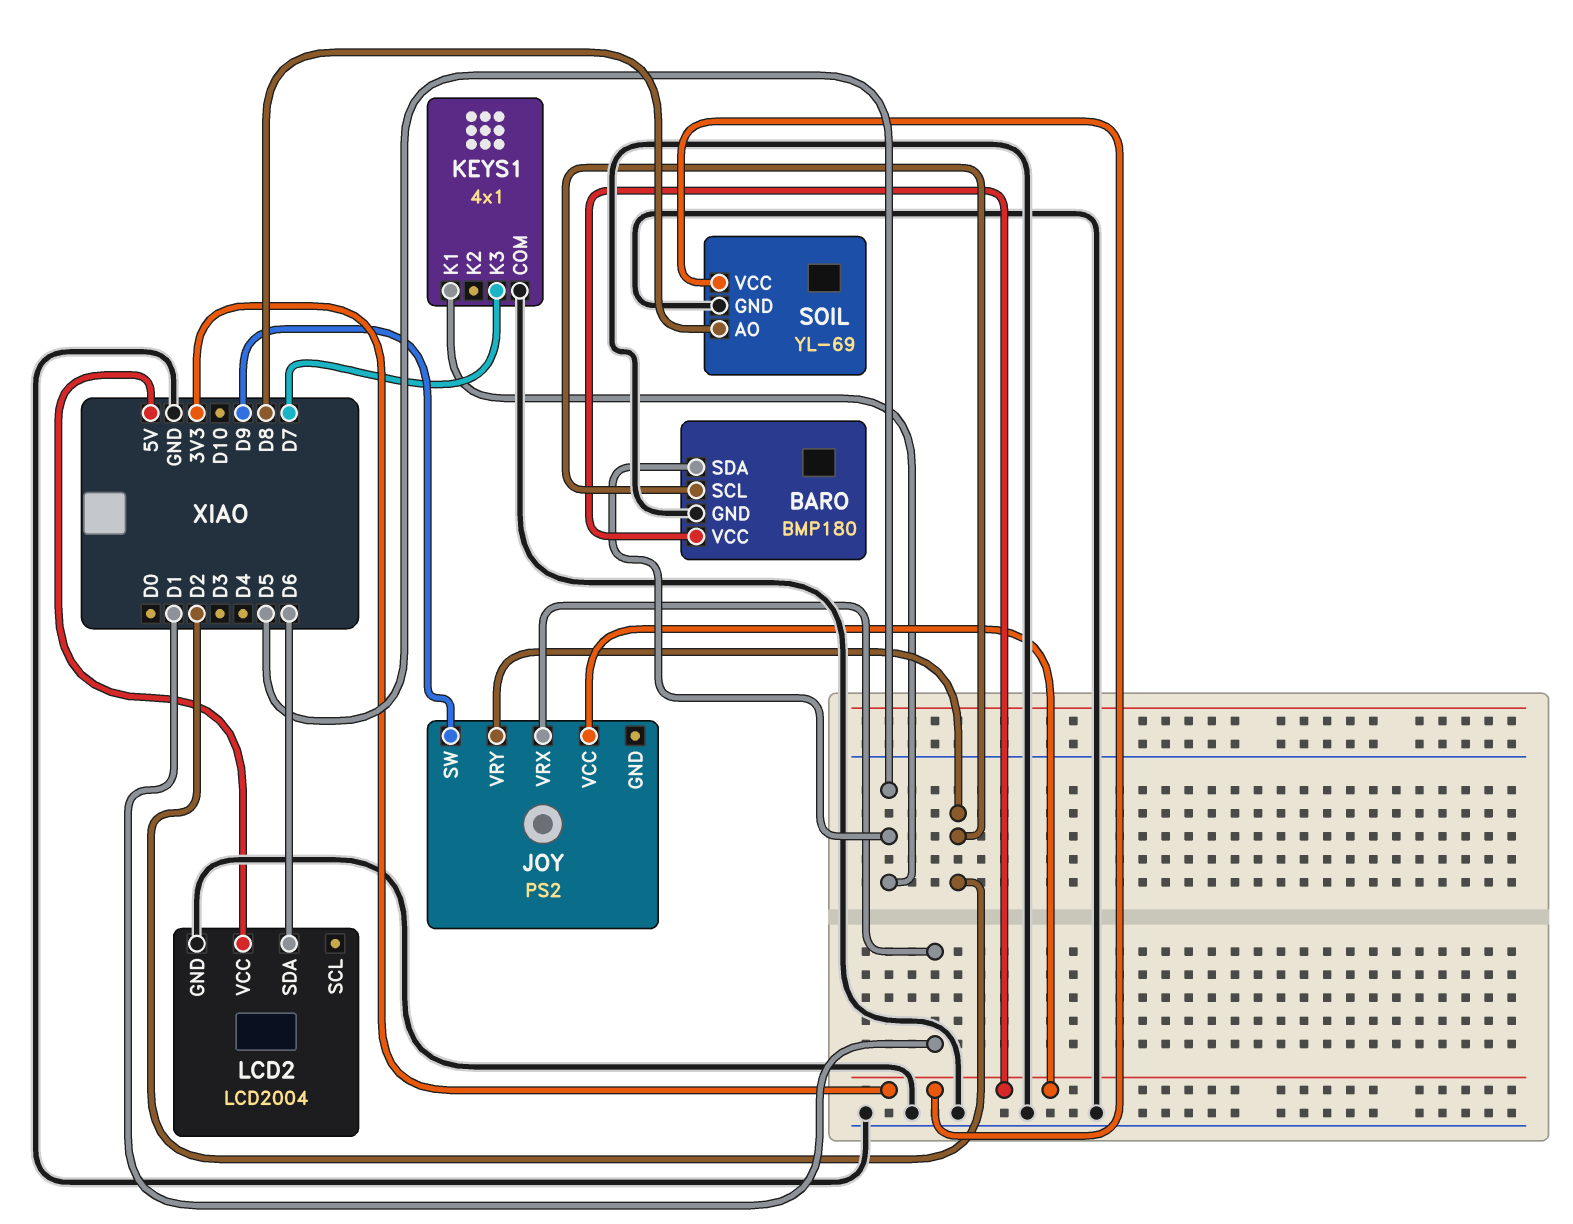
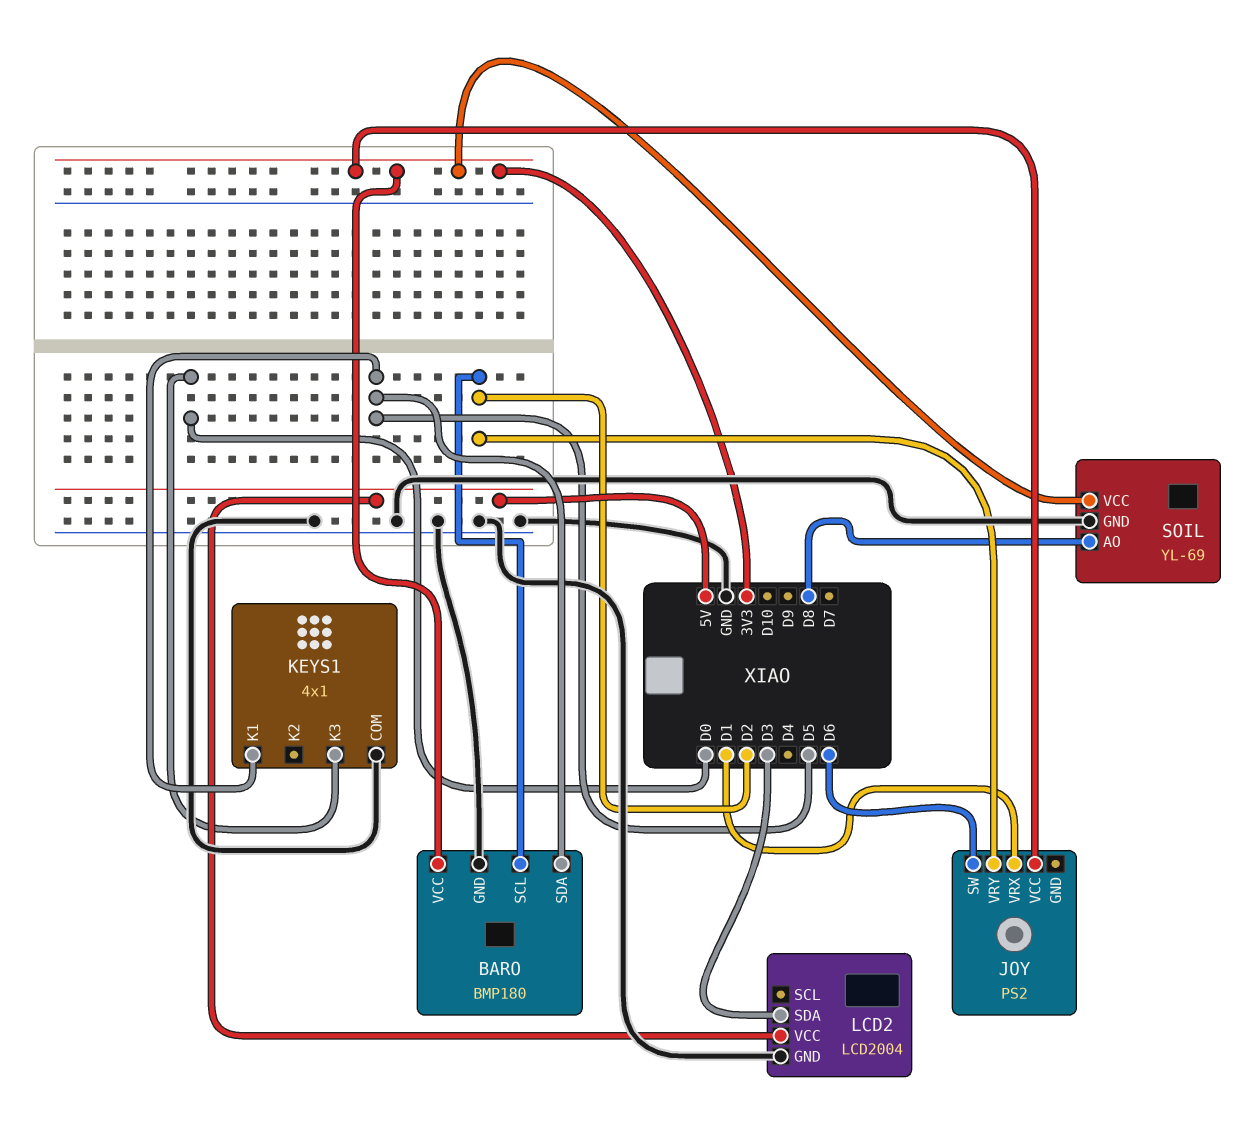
JOY pin SW: D9 -> D6
KEYS1 pin K3: D7 -> D0
LCD2 pin SDA: D6 -> D3

